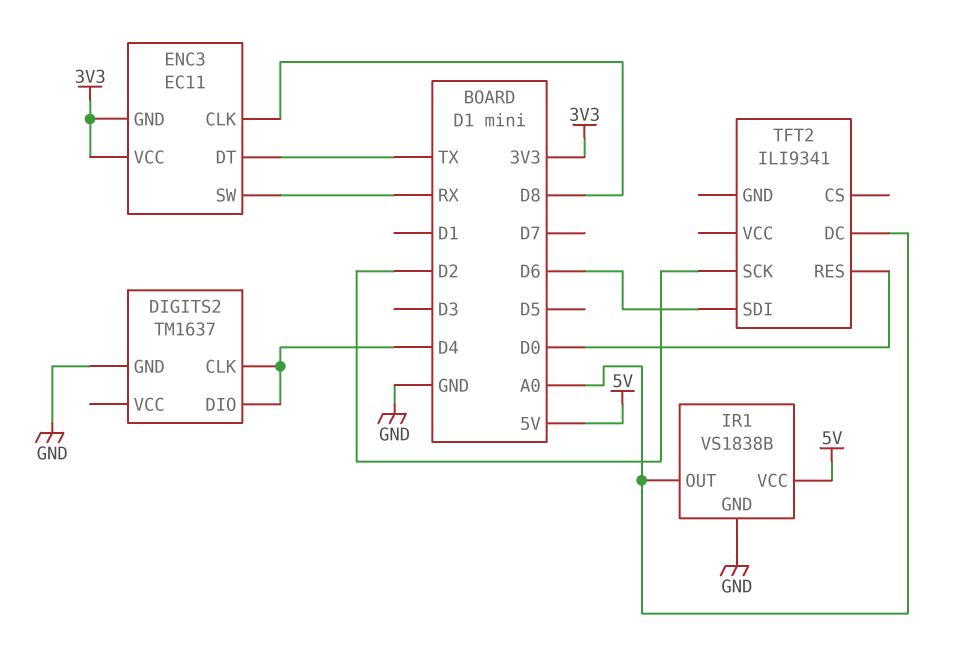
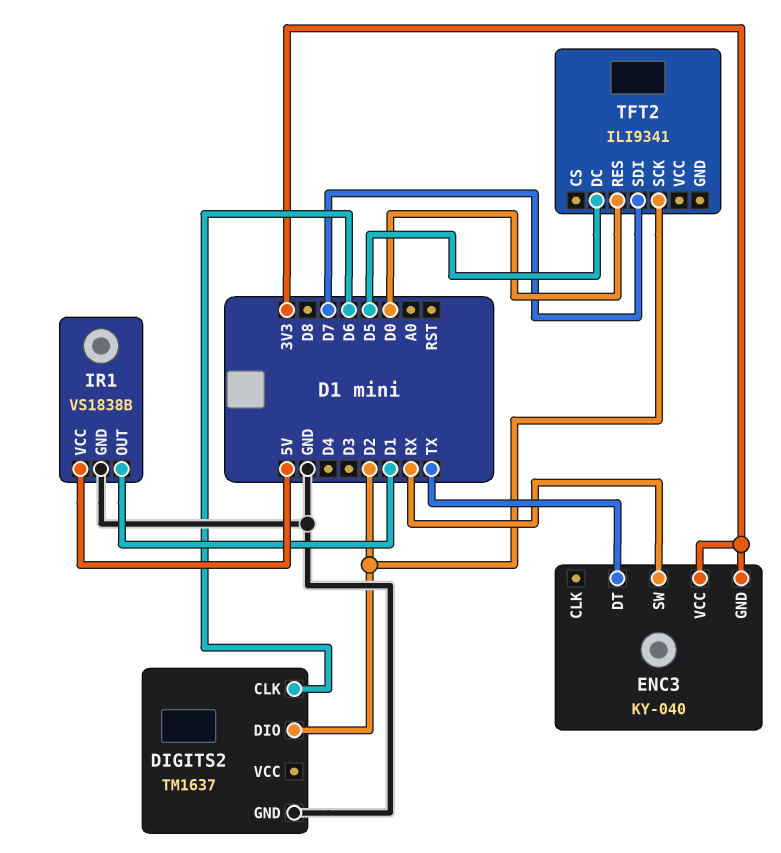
DIGITS2 pin CLK: D4 -> D6
DIGITS2 pin DIO: D4 -> D2
ENC3: EC11 -> KY-040
ENC3 pin CLK: D8 -> none
IR1 pin OUT: A0 -> D1
TFT2 pin DC: A0 -> D5
TFT2 pin SDI: D6 -> D7

